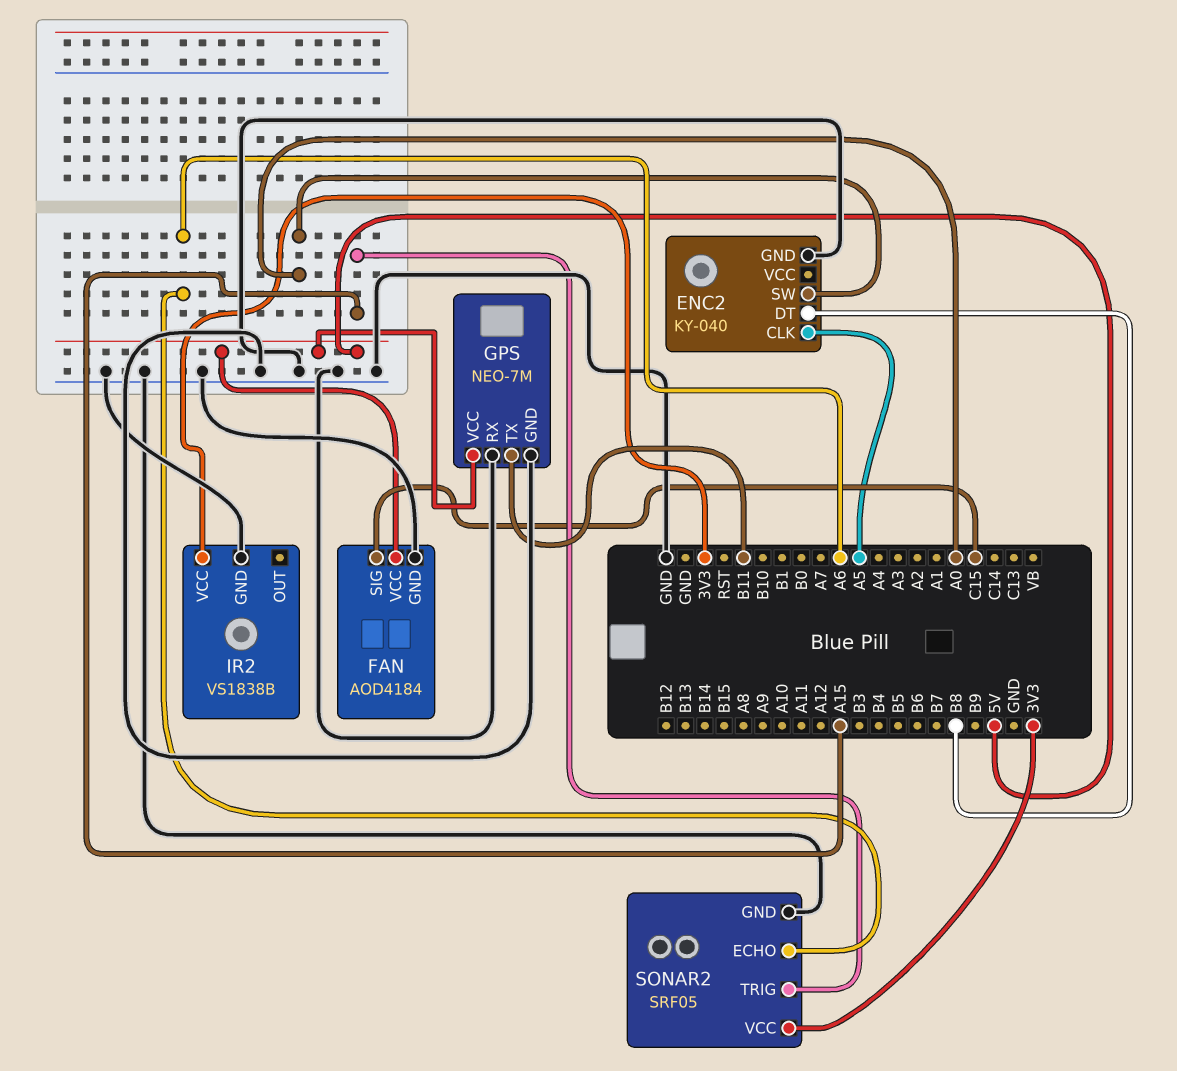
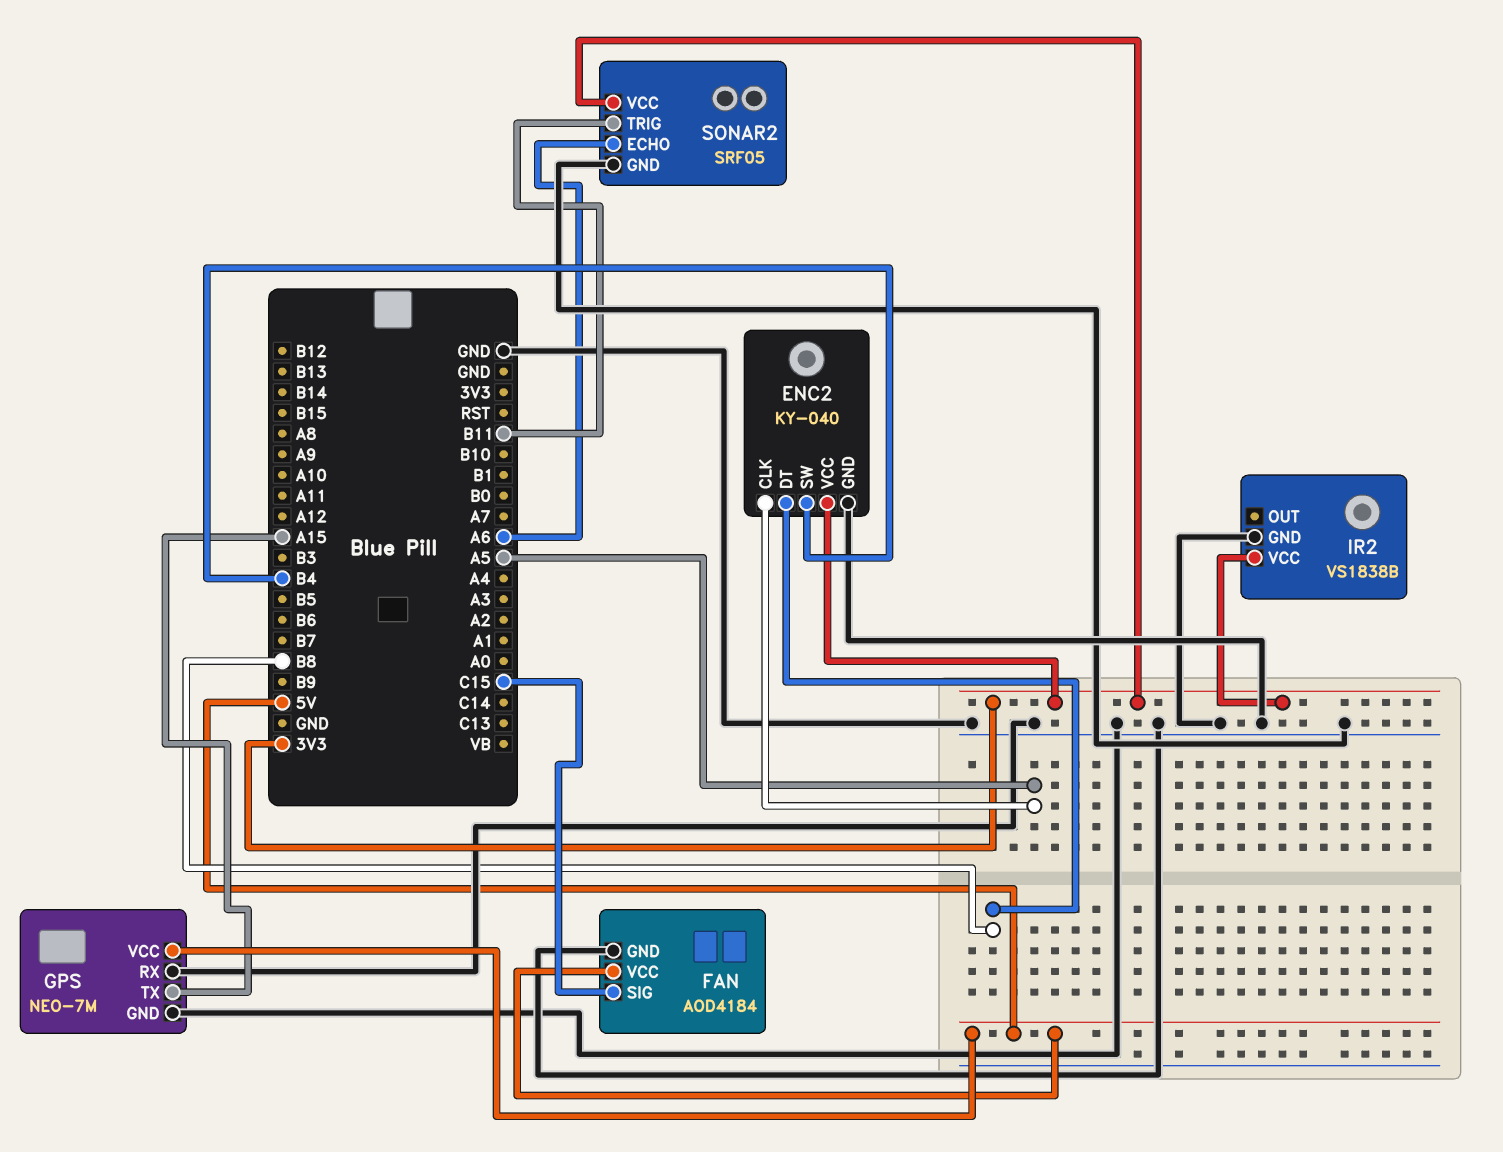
ENC2 pin SW: A0 -> B4
ENC2 pin VCC: none -> 3V3
GPS pin TX: B11 -> A15
SONAR2 pin TRIG: A15 -> B11

